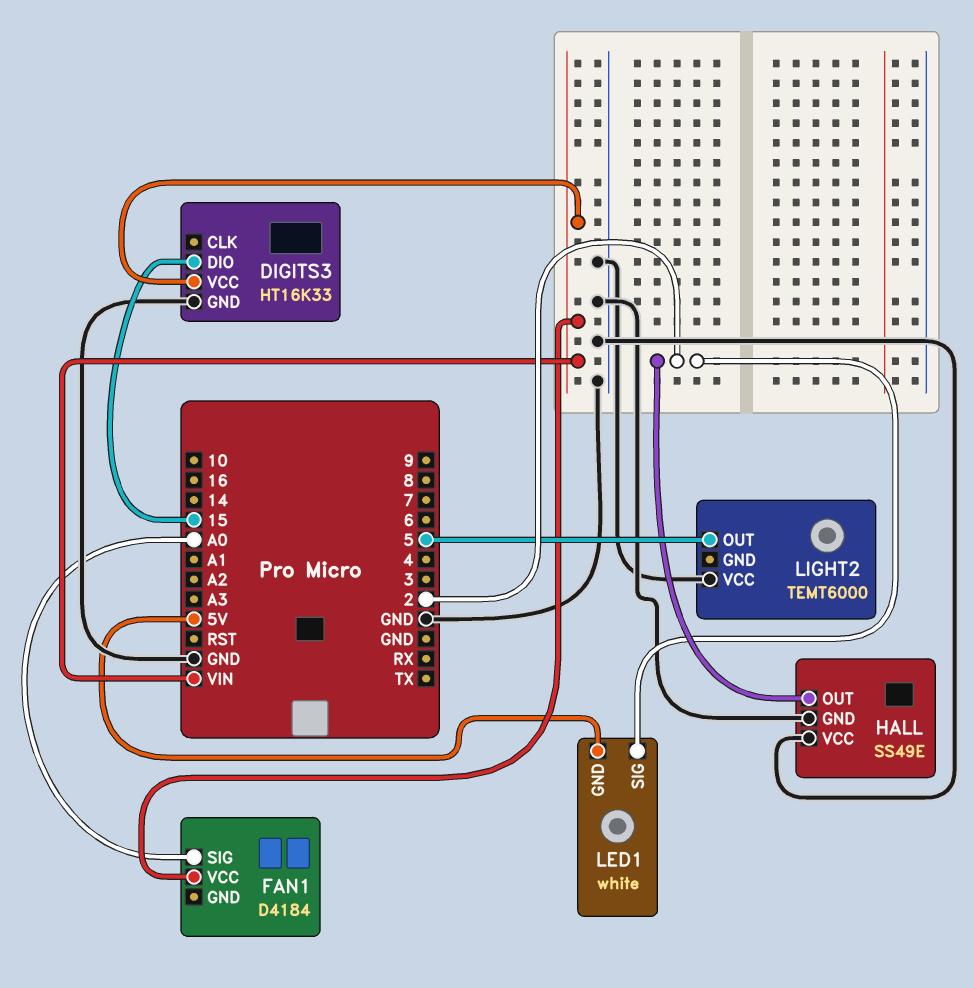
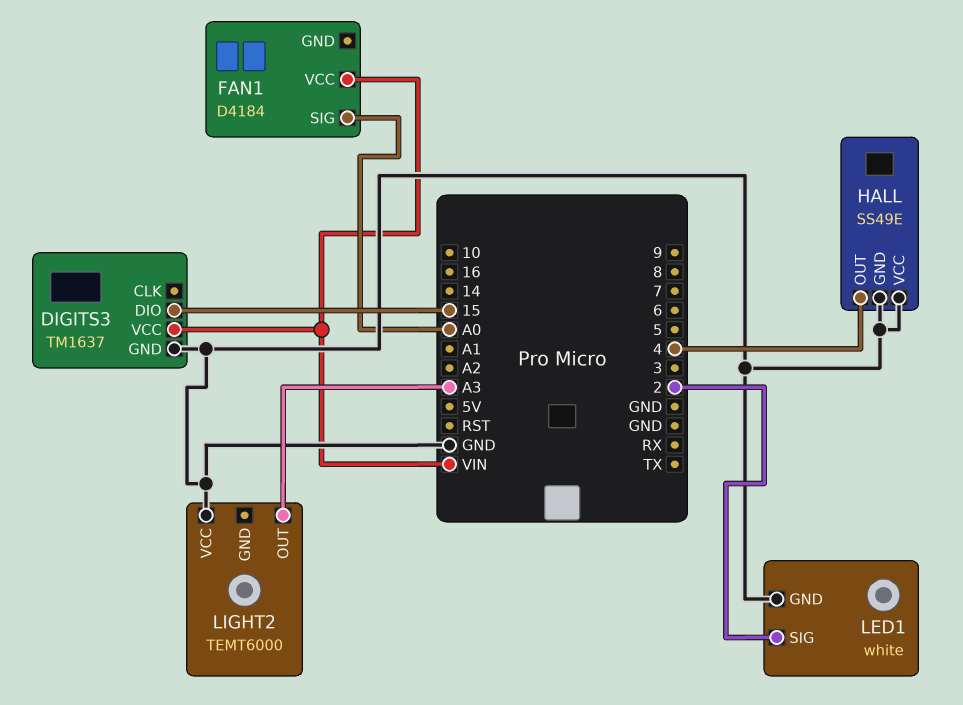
DIGITS3: HT16K33 -> TM1637
HALL pin OUT: 2 -> 4
LED1 pin GND: 5V -> GND
LIGHT2 pin OUT: 5 -> A3

